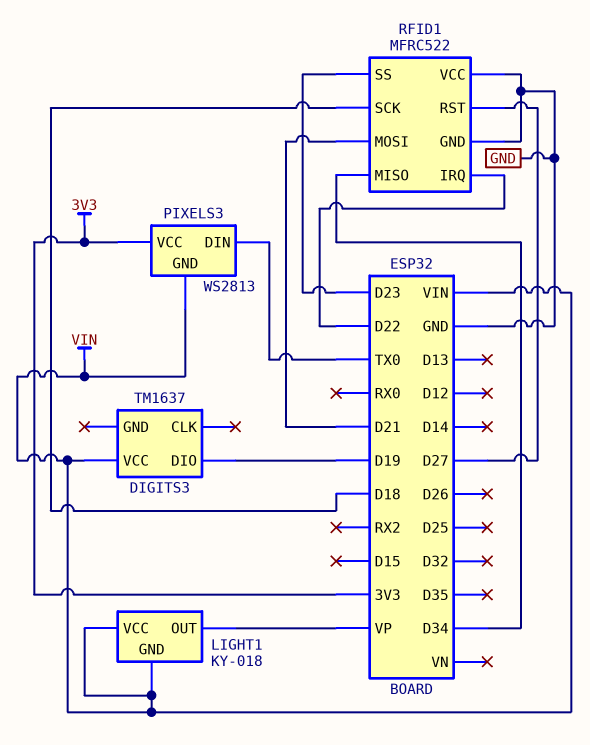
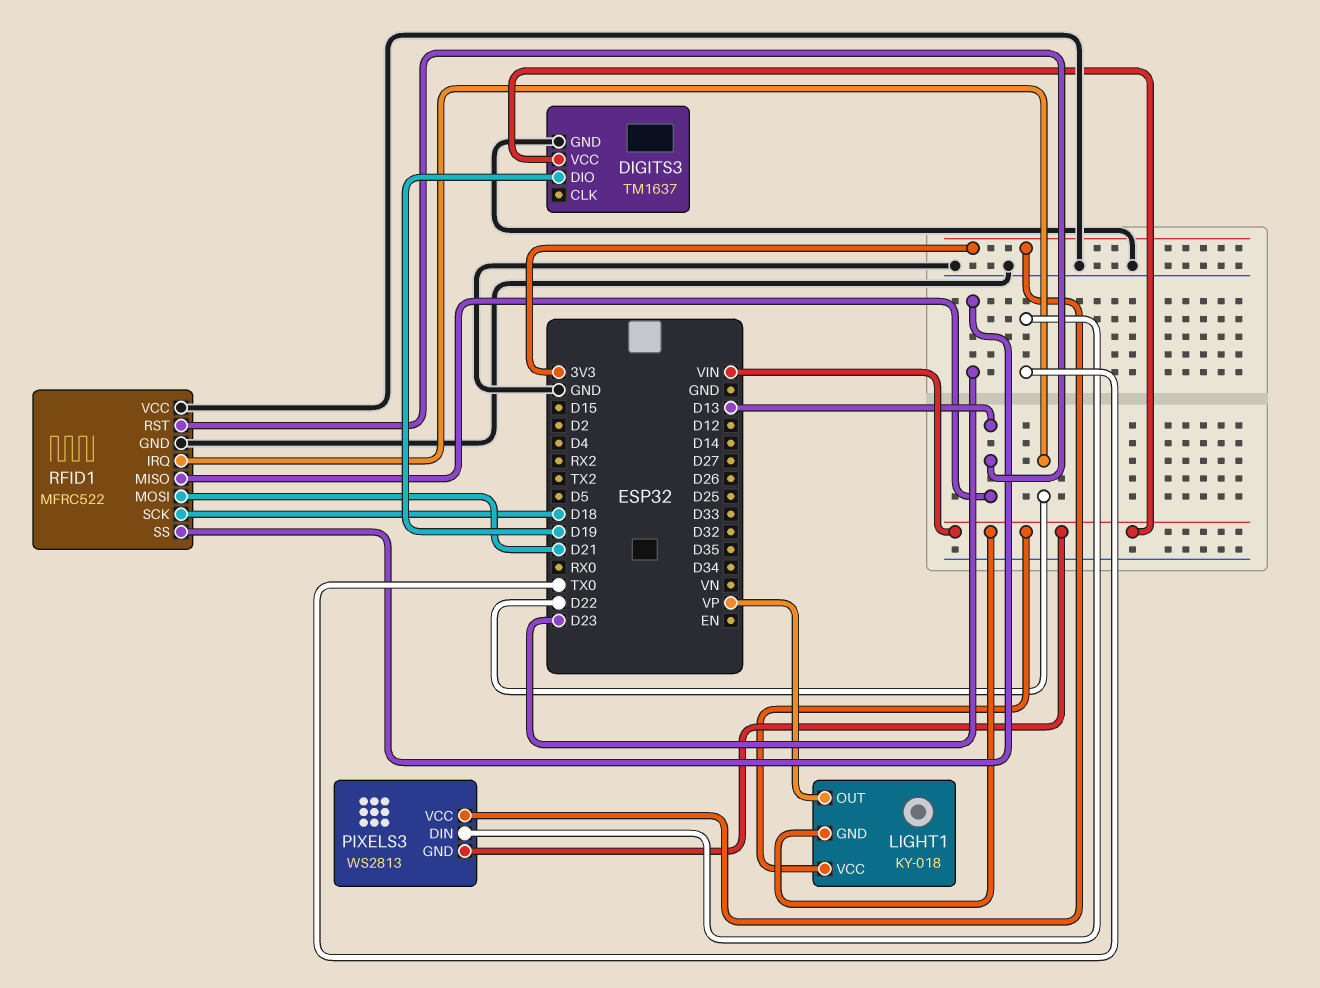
DIGITS3 pin GND: none -> GND
RFID1 pin MISO: D34 -> D13
RFID1 pin RST: D27 -> D13

